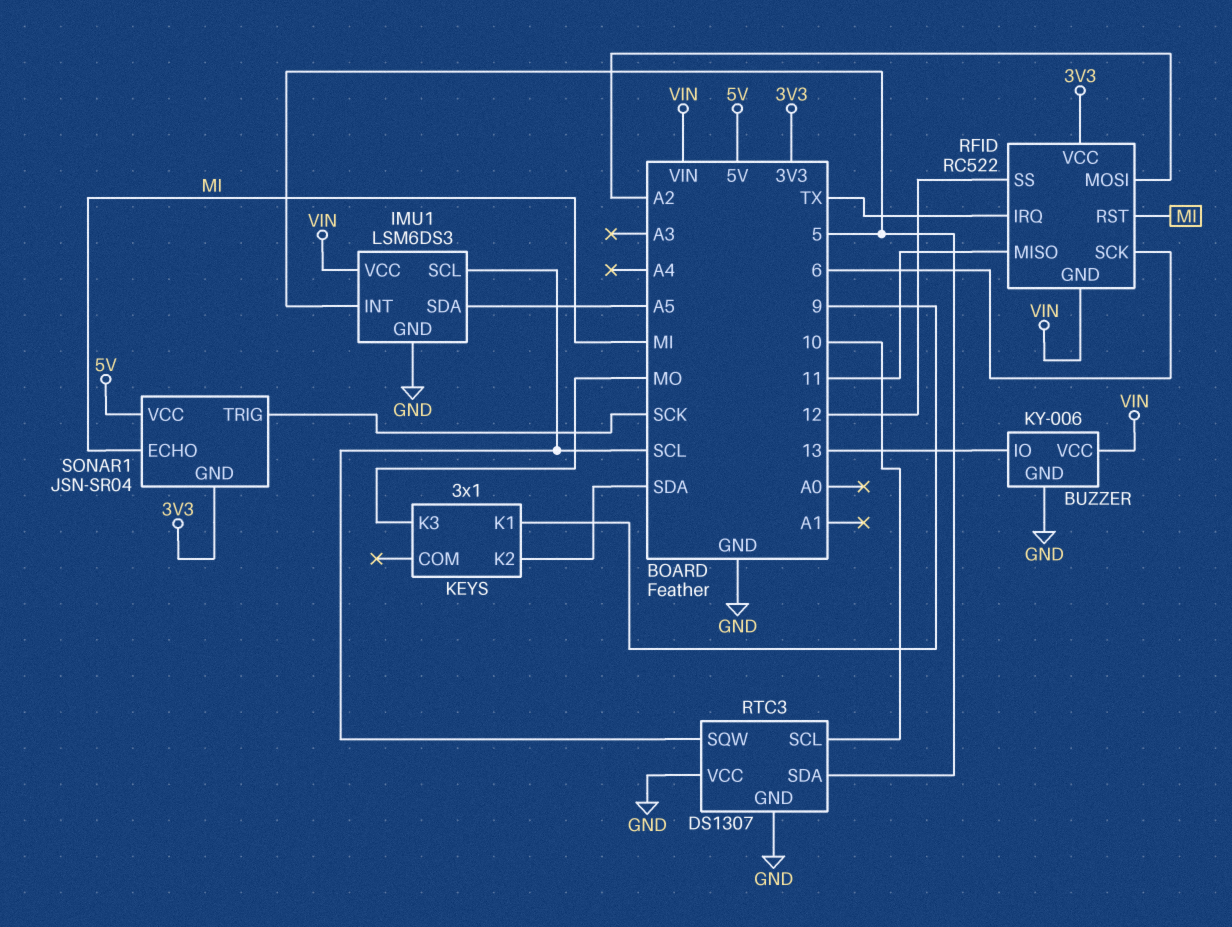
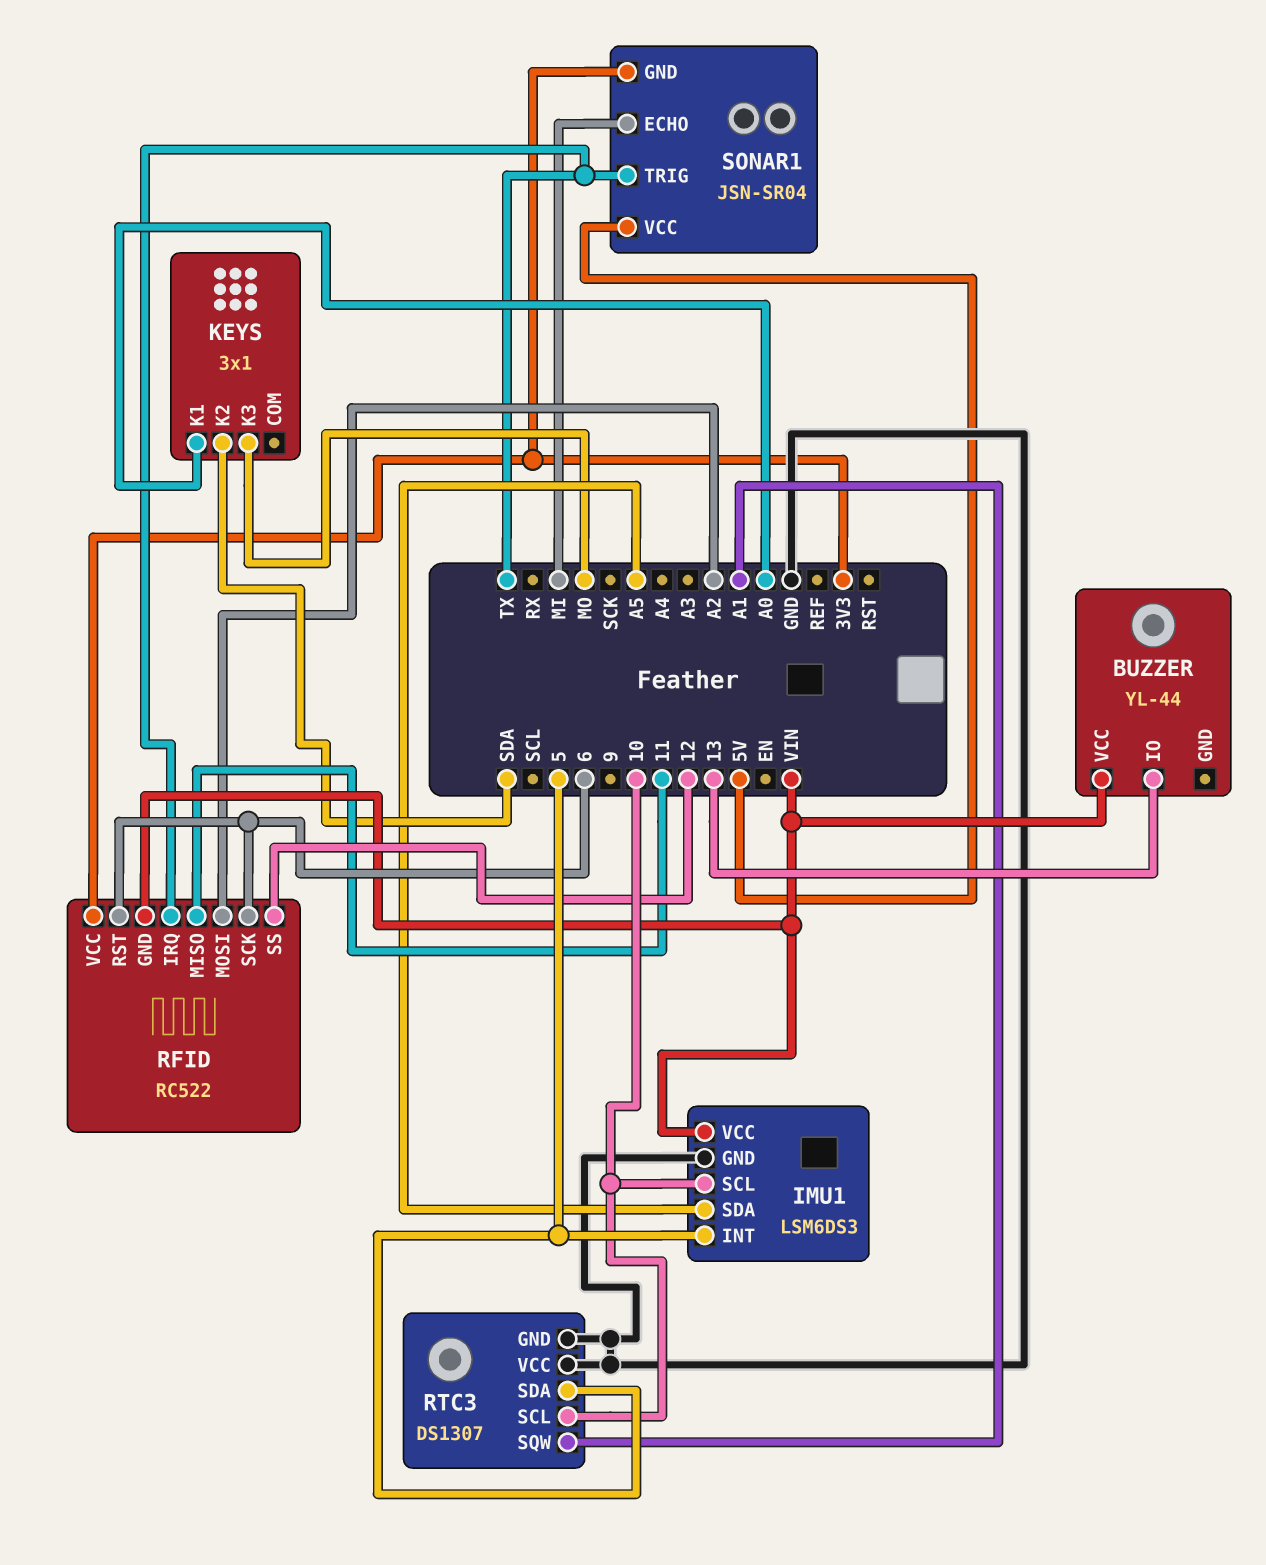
BUZZER: KY-006 -> YL-44
BUZZER pin GND: GND -> none
IMU1 pin SCL: SCL -> 10
KEYS pin K1: 9 -> A0
RFID pin RST: MI -> 6
RTC3 pin SQW: SCL -> A1
SONAR1 pin TRIG: SCK -> TX

